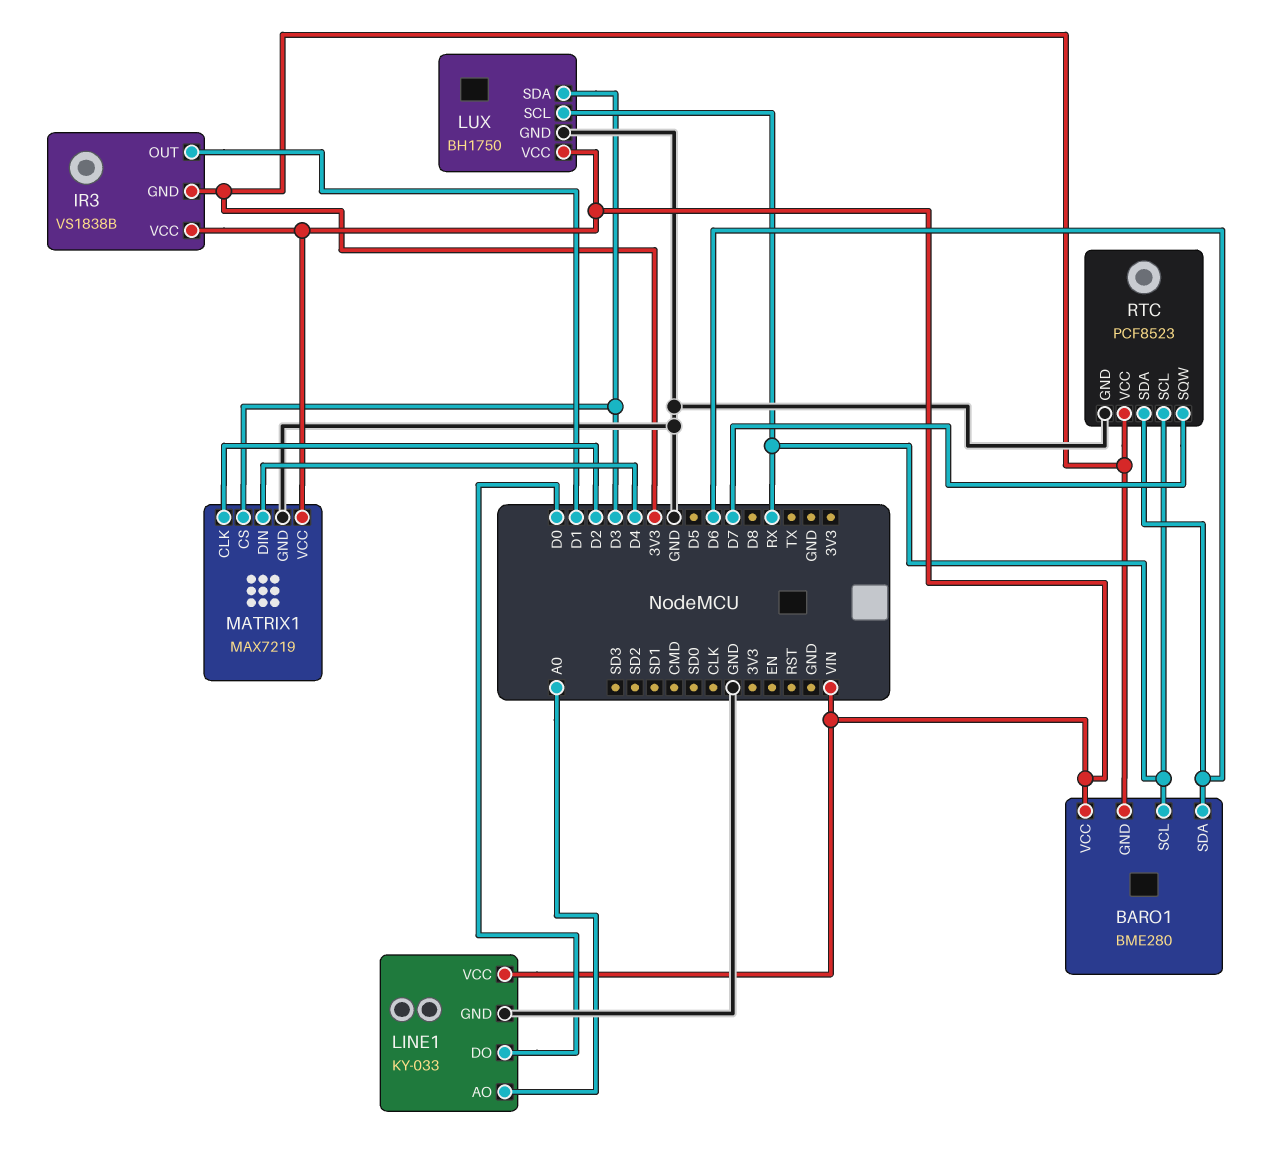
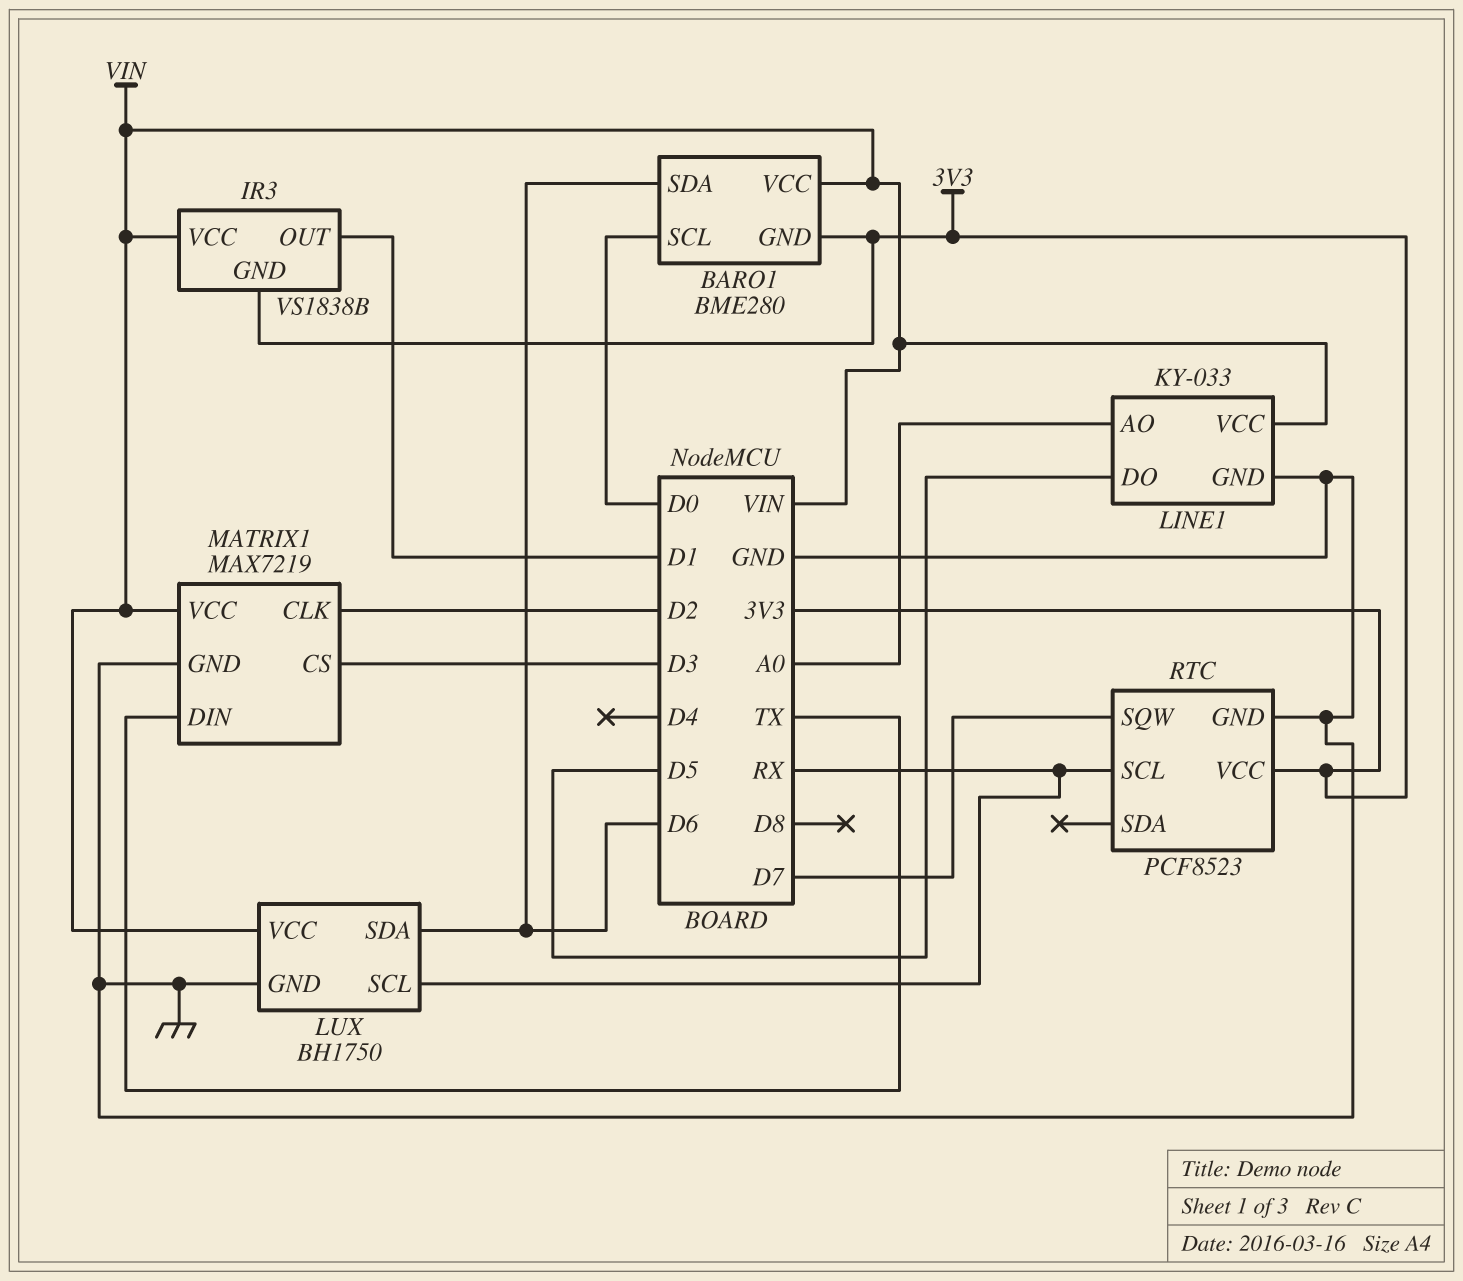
BARO1 pin SCL: RX -> D0
LINE1 pin DO: D0 -> D5
LUX pin SDA: D3 -> D6
MATRIX1 pin DIN: D4 -> TX
RTC pin SDA: D6 -> none

